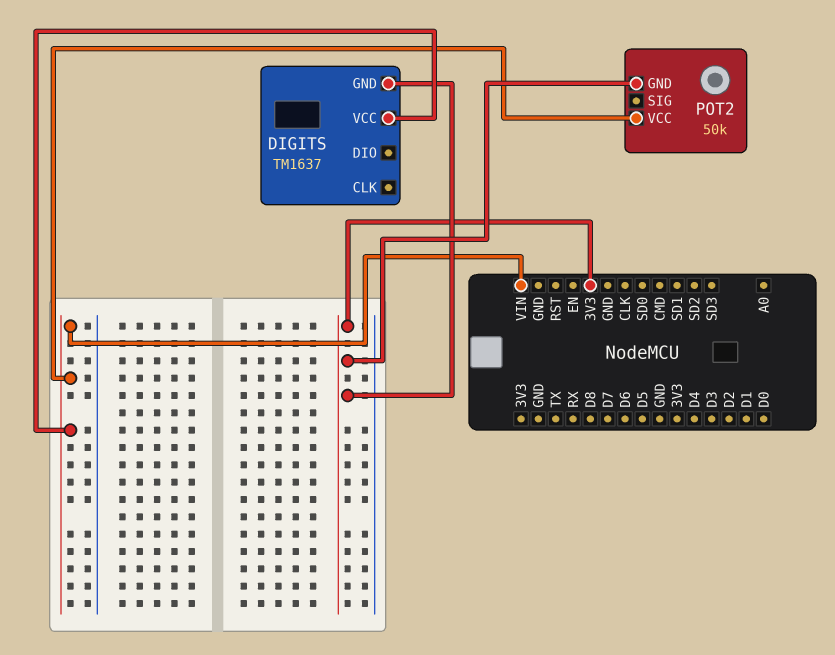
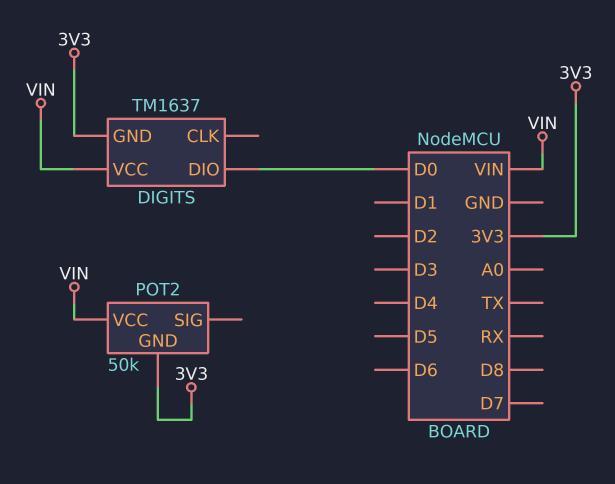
DIGITS pin DIO: none -> D0

